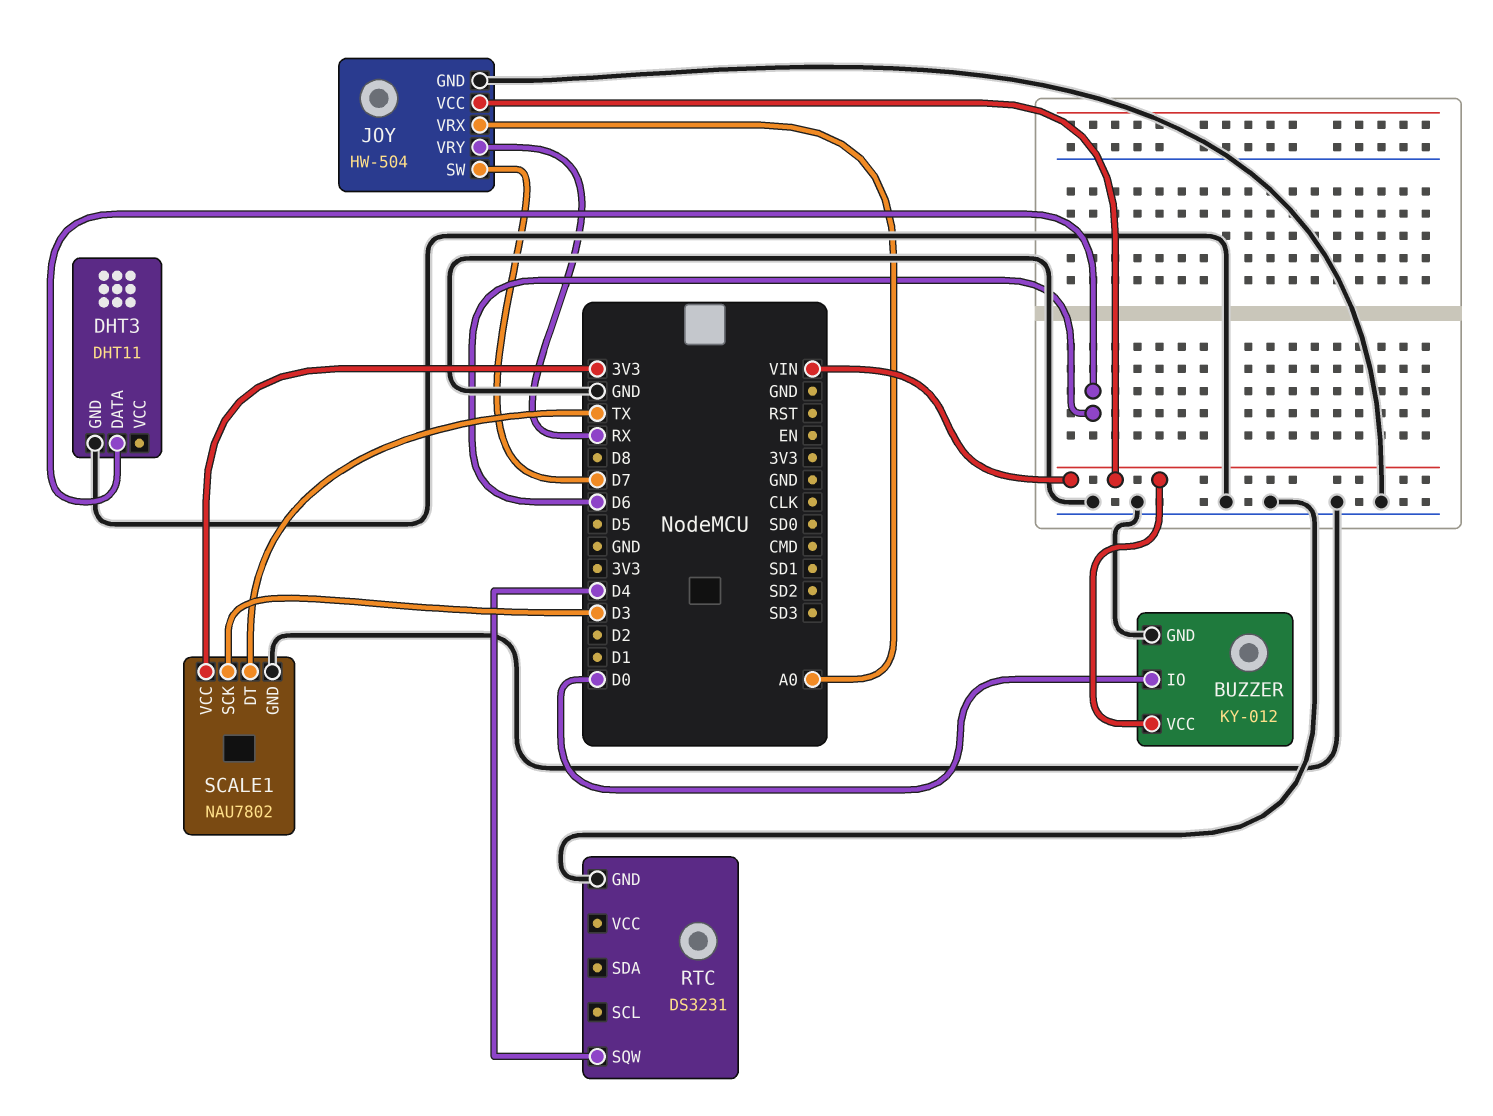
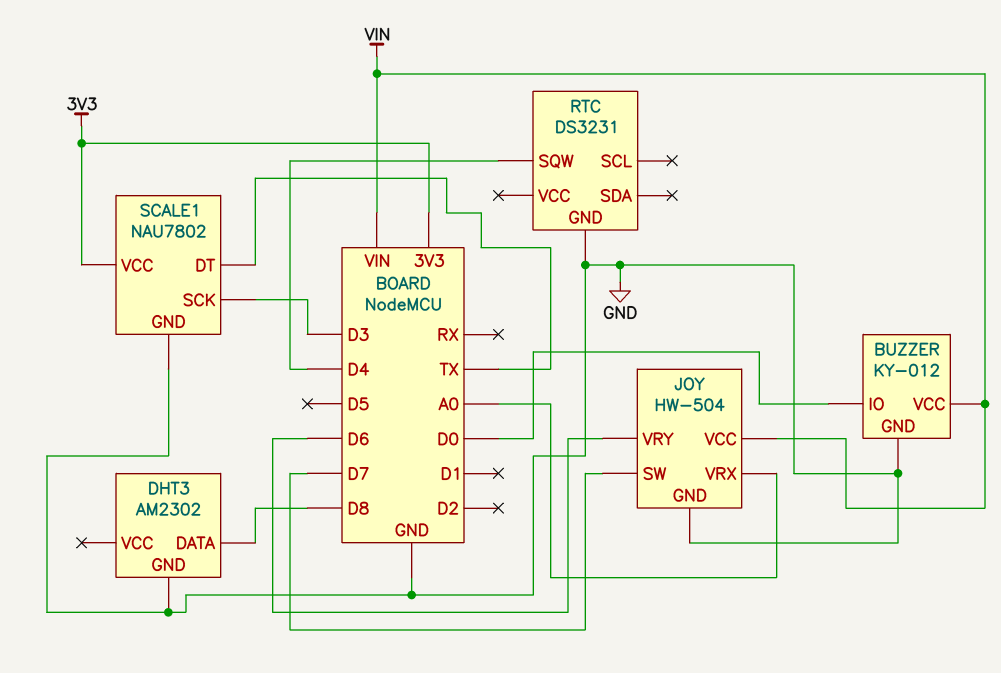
DHT3: DHT11 -> AM2302
DHT3 pin DATA: D6 -> D8
JOY pin VRY: RX -> D6

